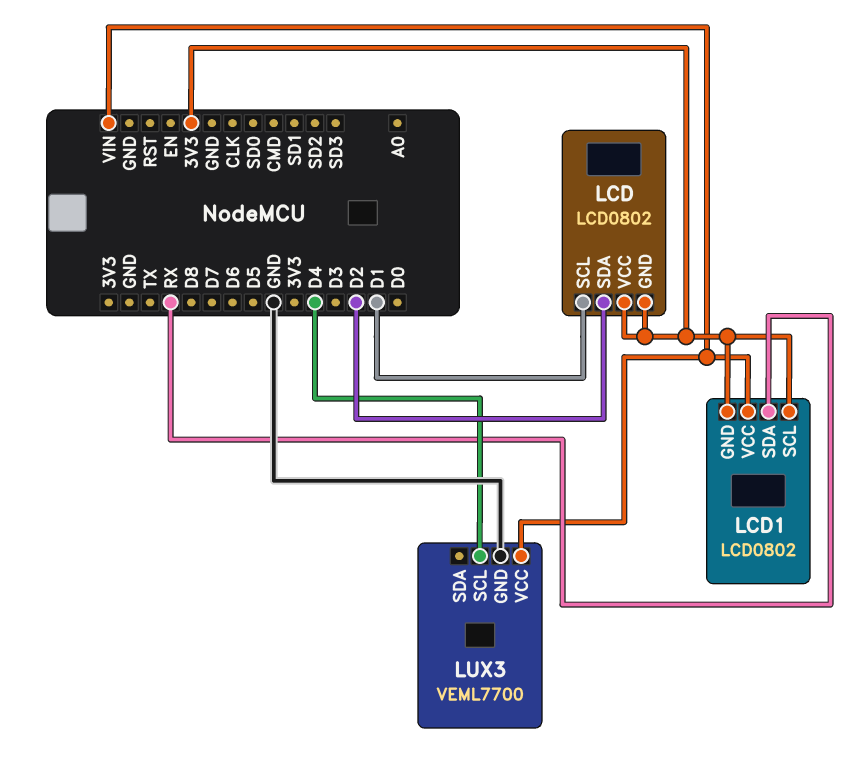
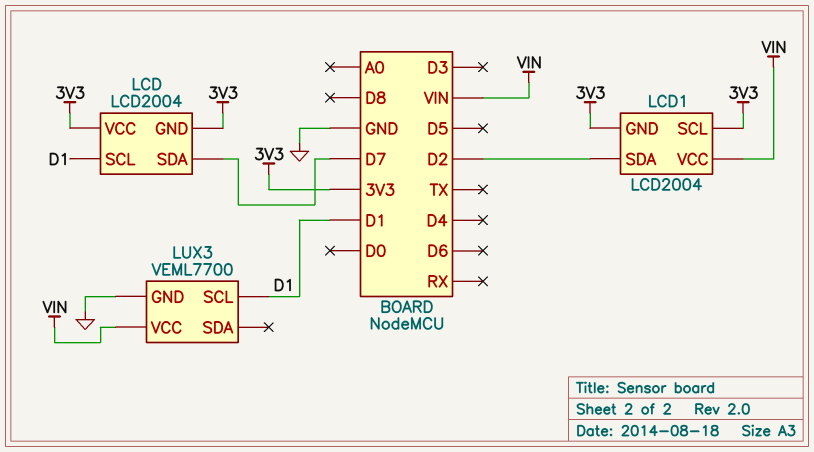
LCD: LCD0802 -> LCD2004
LCD pin SDA: D2 -> D7
LCD1: LCD0802 -> LCD2004
LCD1 pin SDA: RX -> D2
LUX3 pin SCL: D4 -> D1

